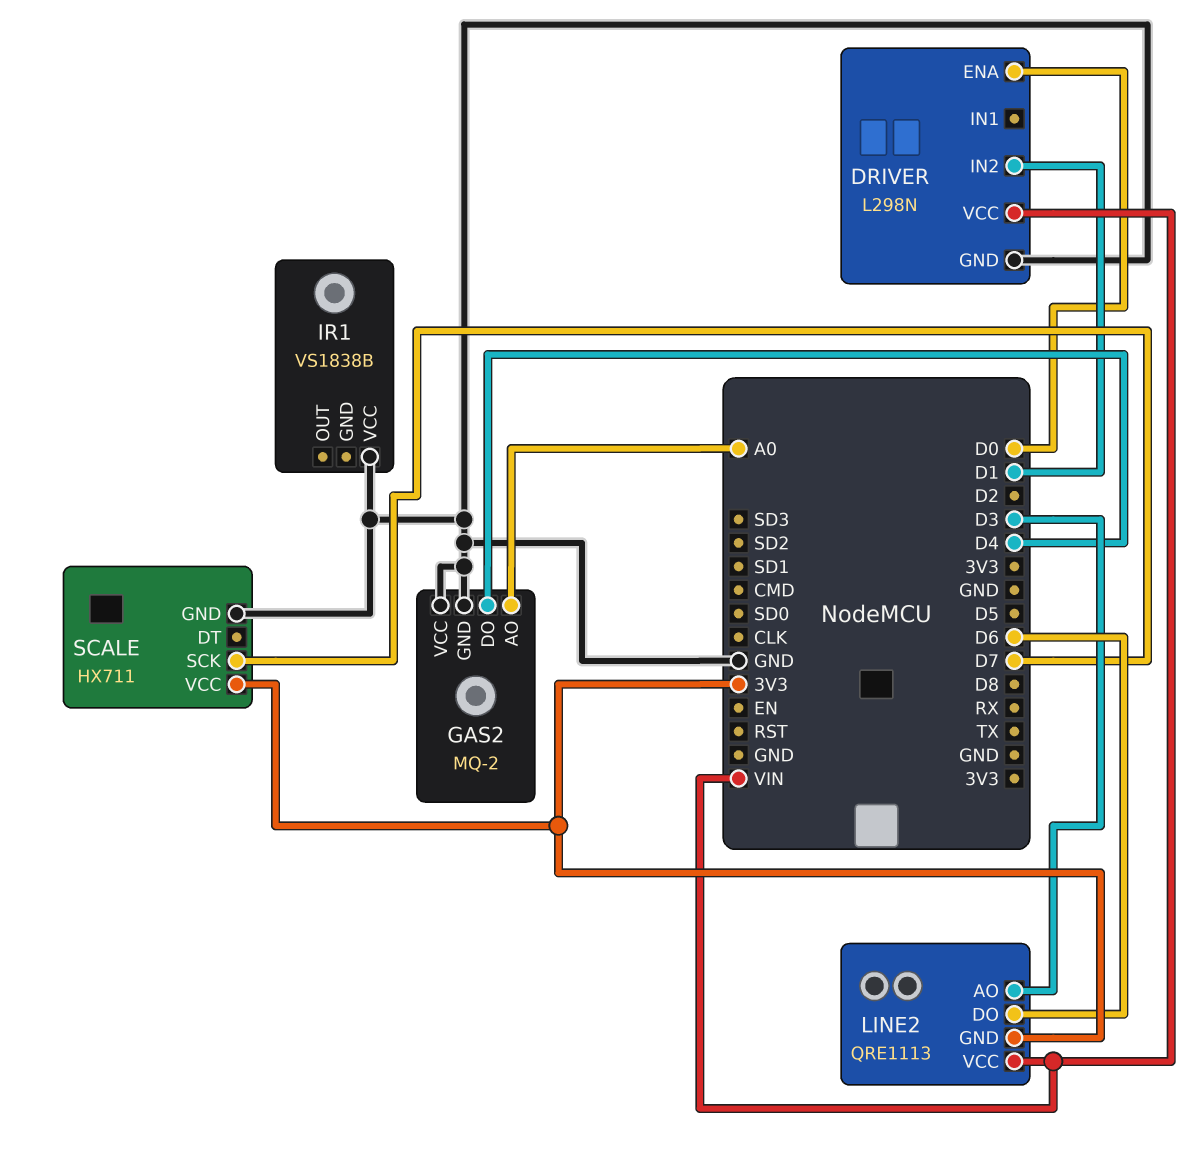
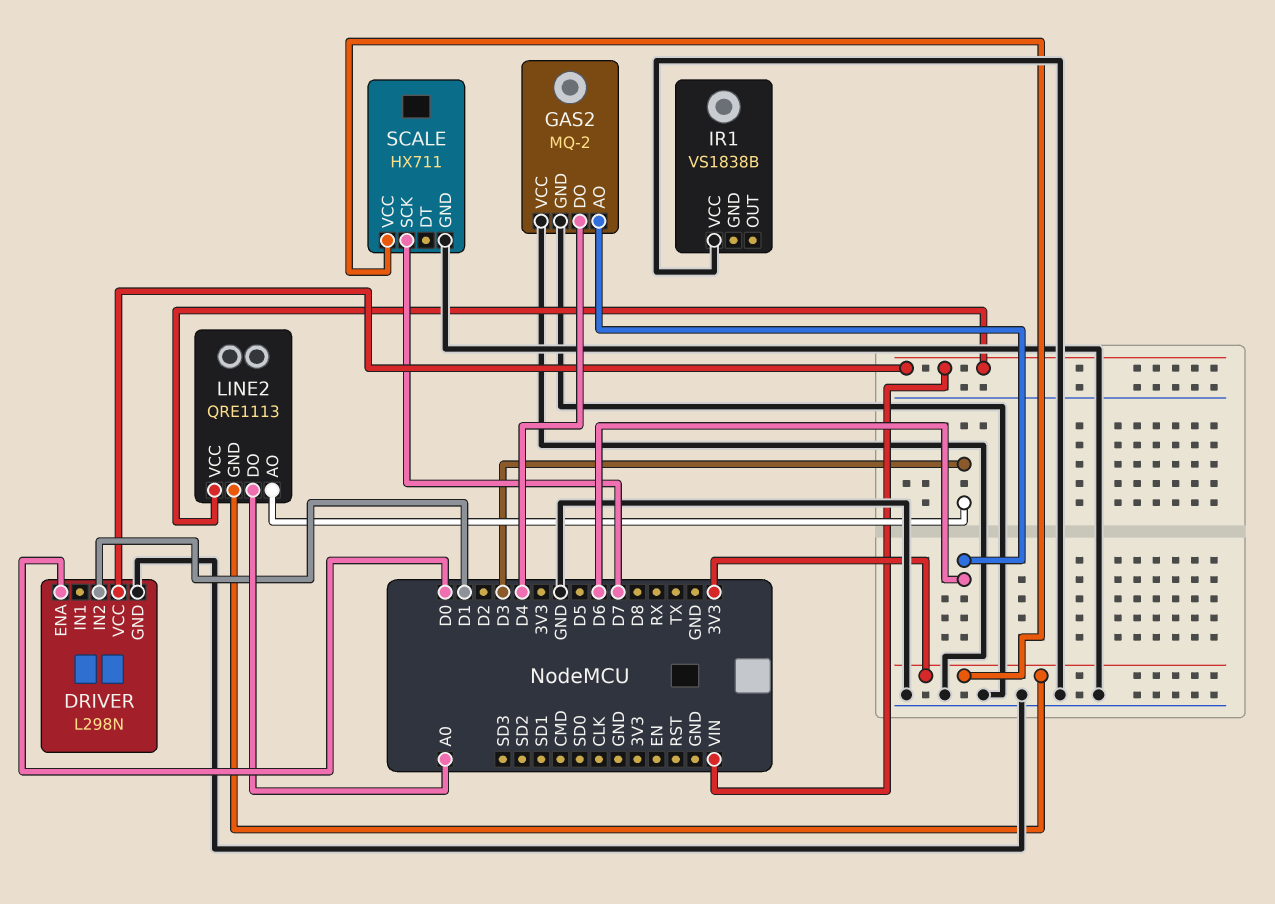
GAS2 pin AO: A0 -> D6
LINE2 pin DO: D6 -> A0

